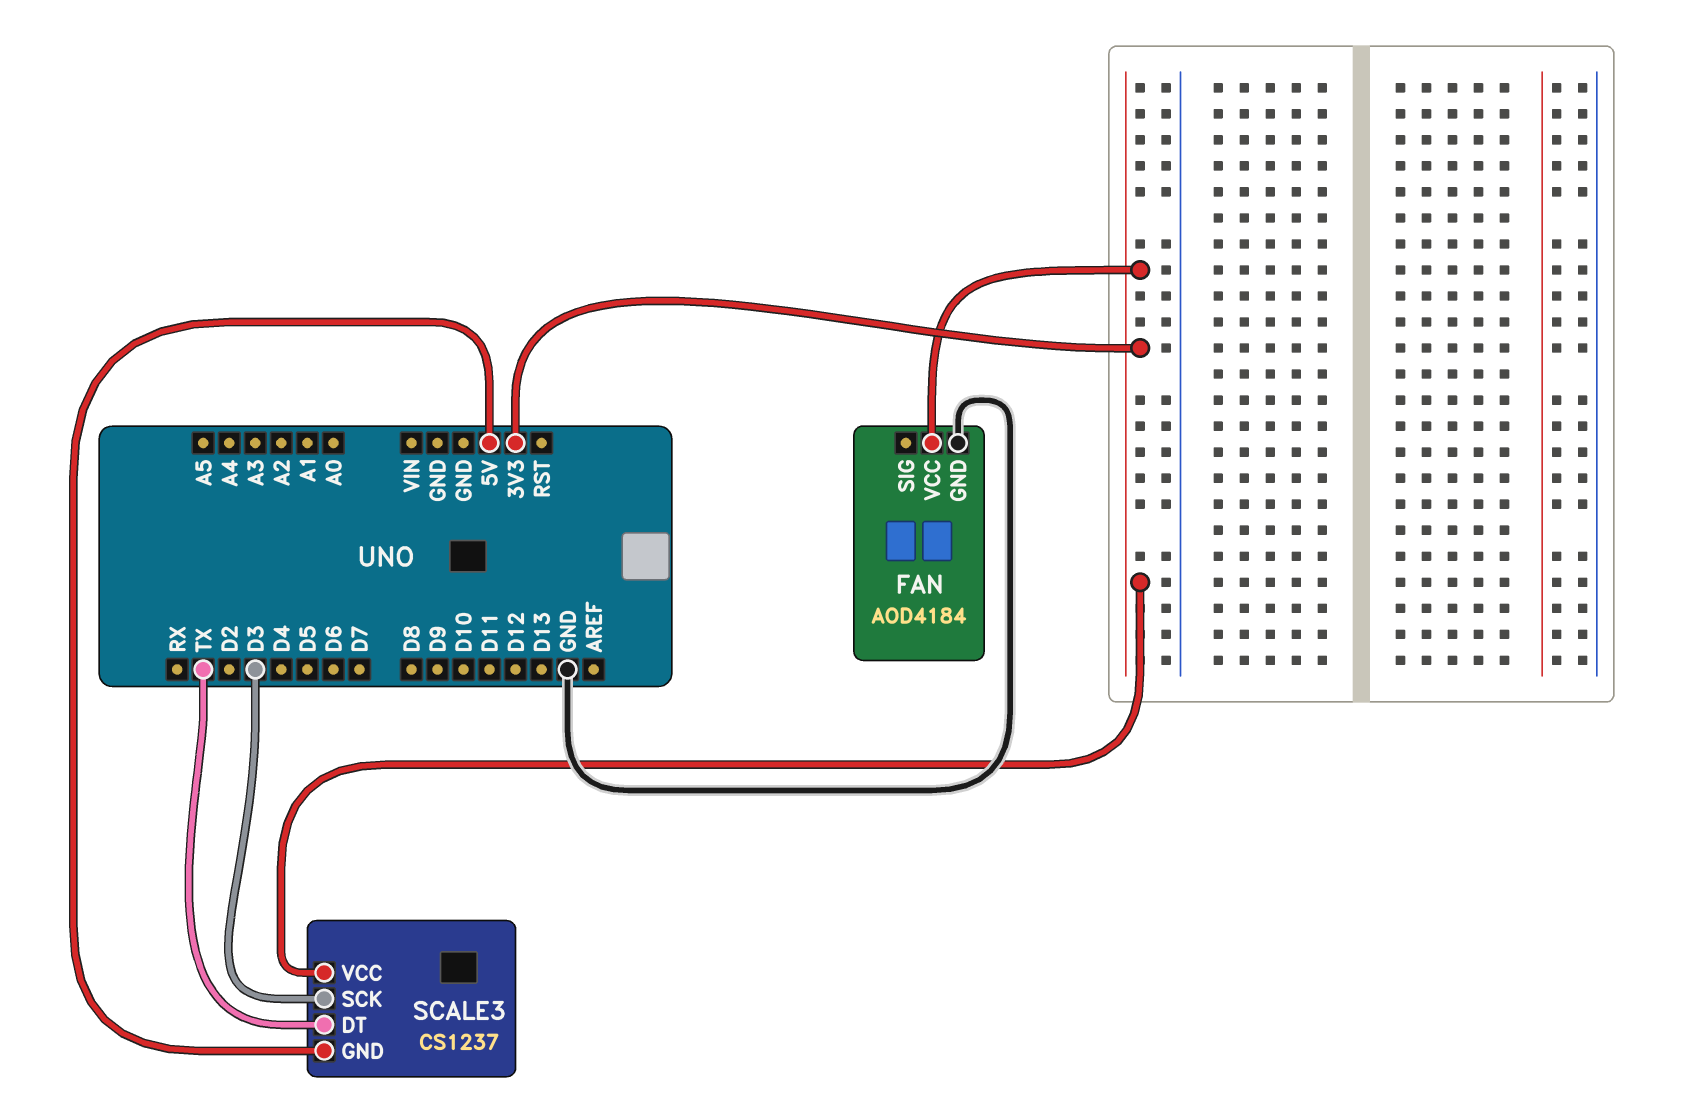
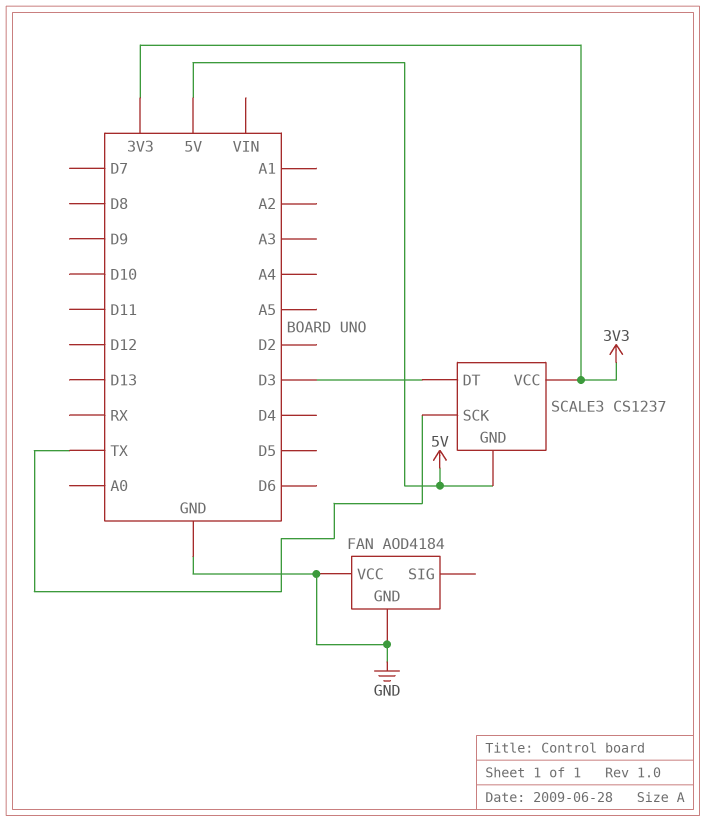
FAN pin VCC: 3V3 -> GND
SCALE3 pin DT: TX -> D3
SCALE3 pin SCK: D3 -> TX

